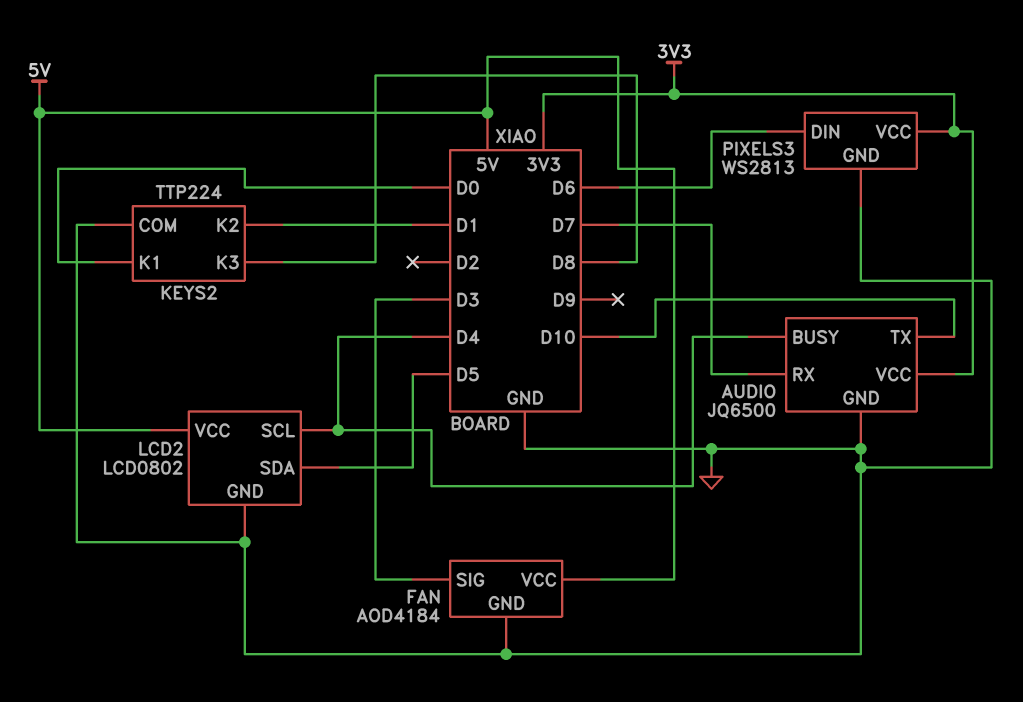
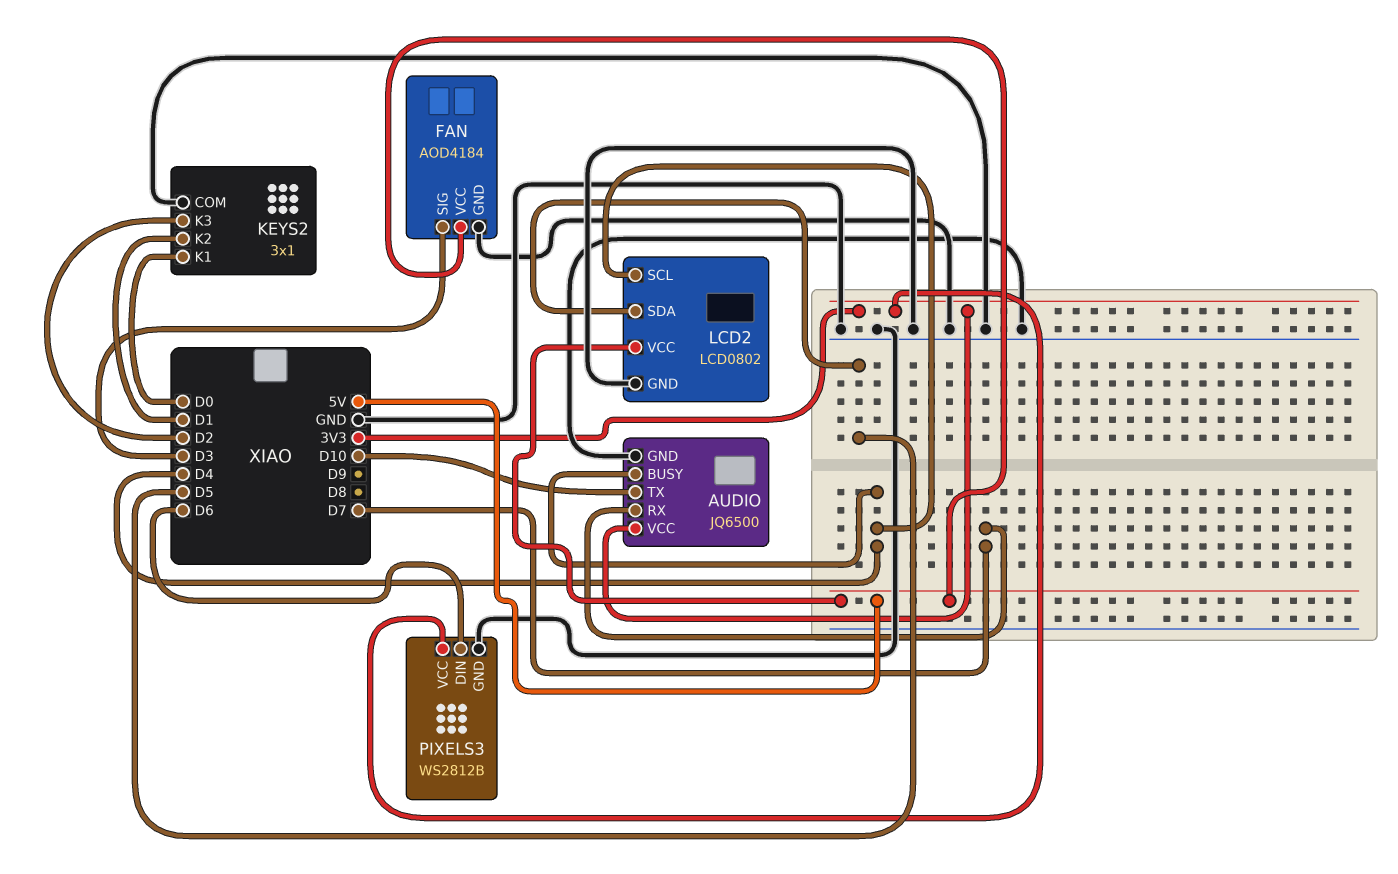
KEYS2: TTP224 -> 3x1
KEYS2 pin K3: D8 -> D2
PIXELS3: WS2813 -> WS2812B

